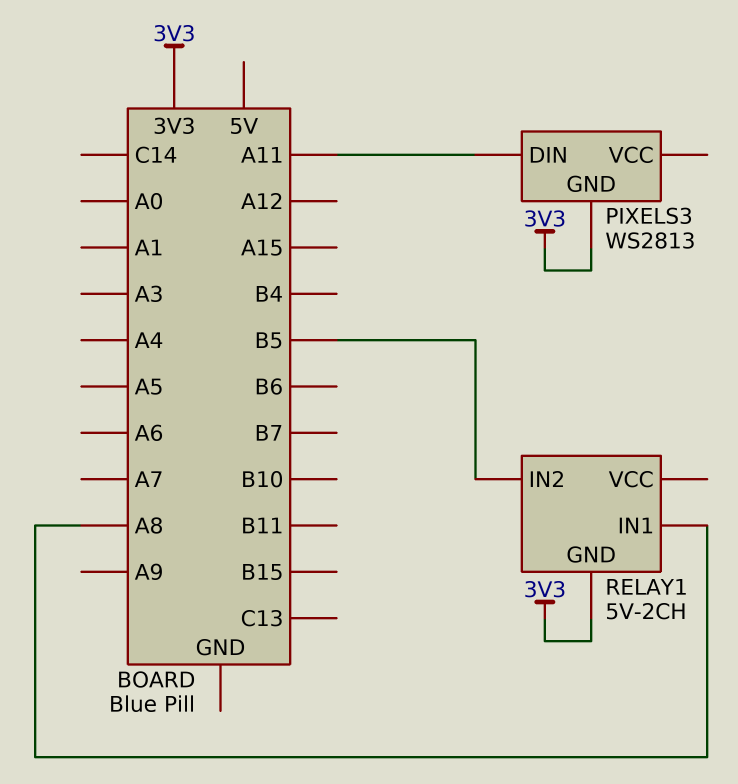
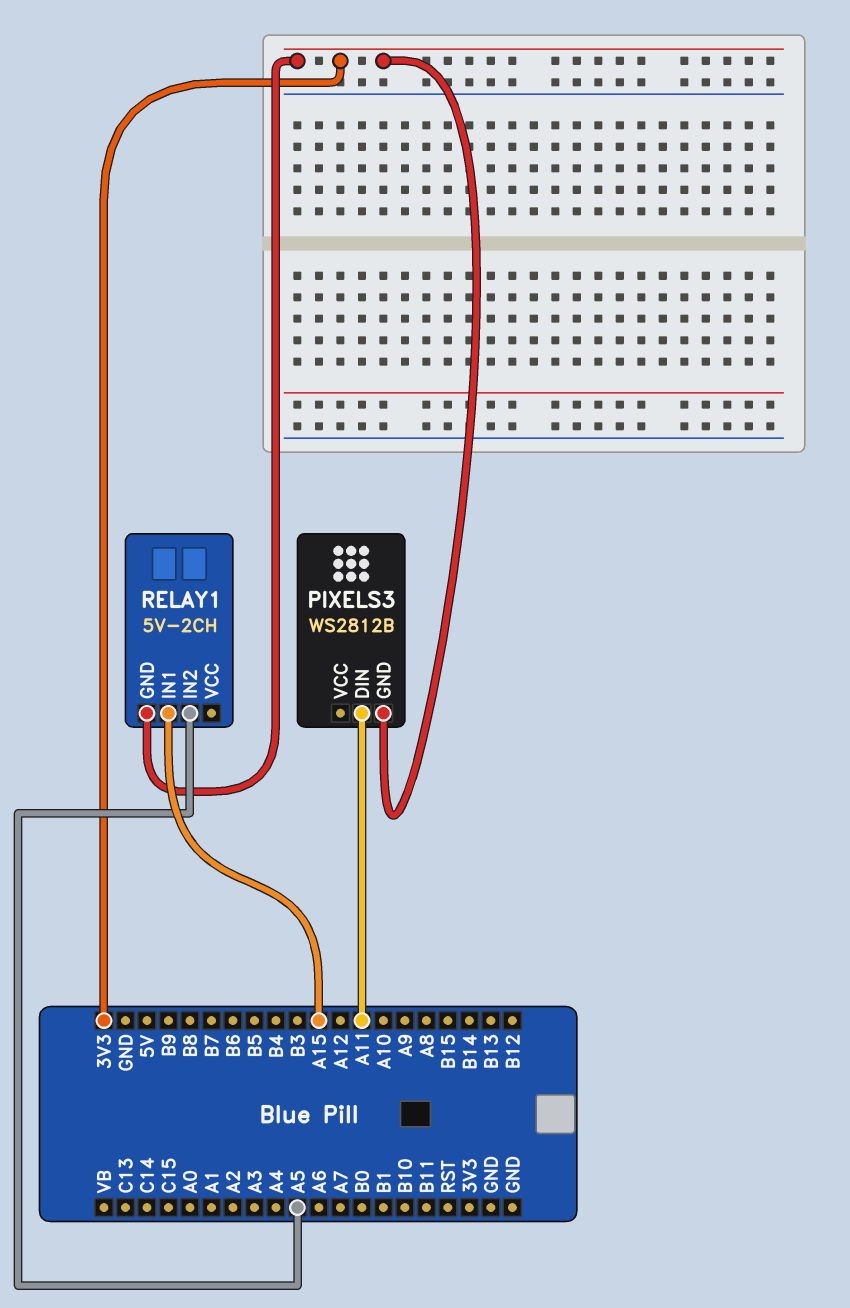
PIXELS3: WS2813 -> WS2812B
RELAY1 pin IN1: A8 -> A15
RELAY1 pin IN2: B5 -> A5

